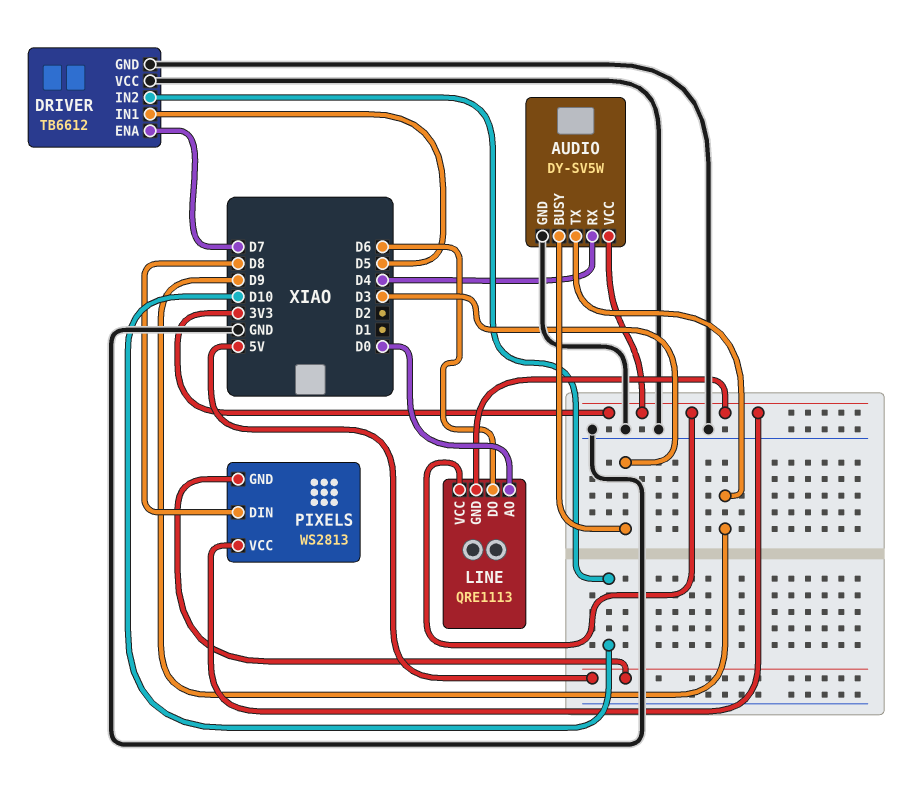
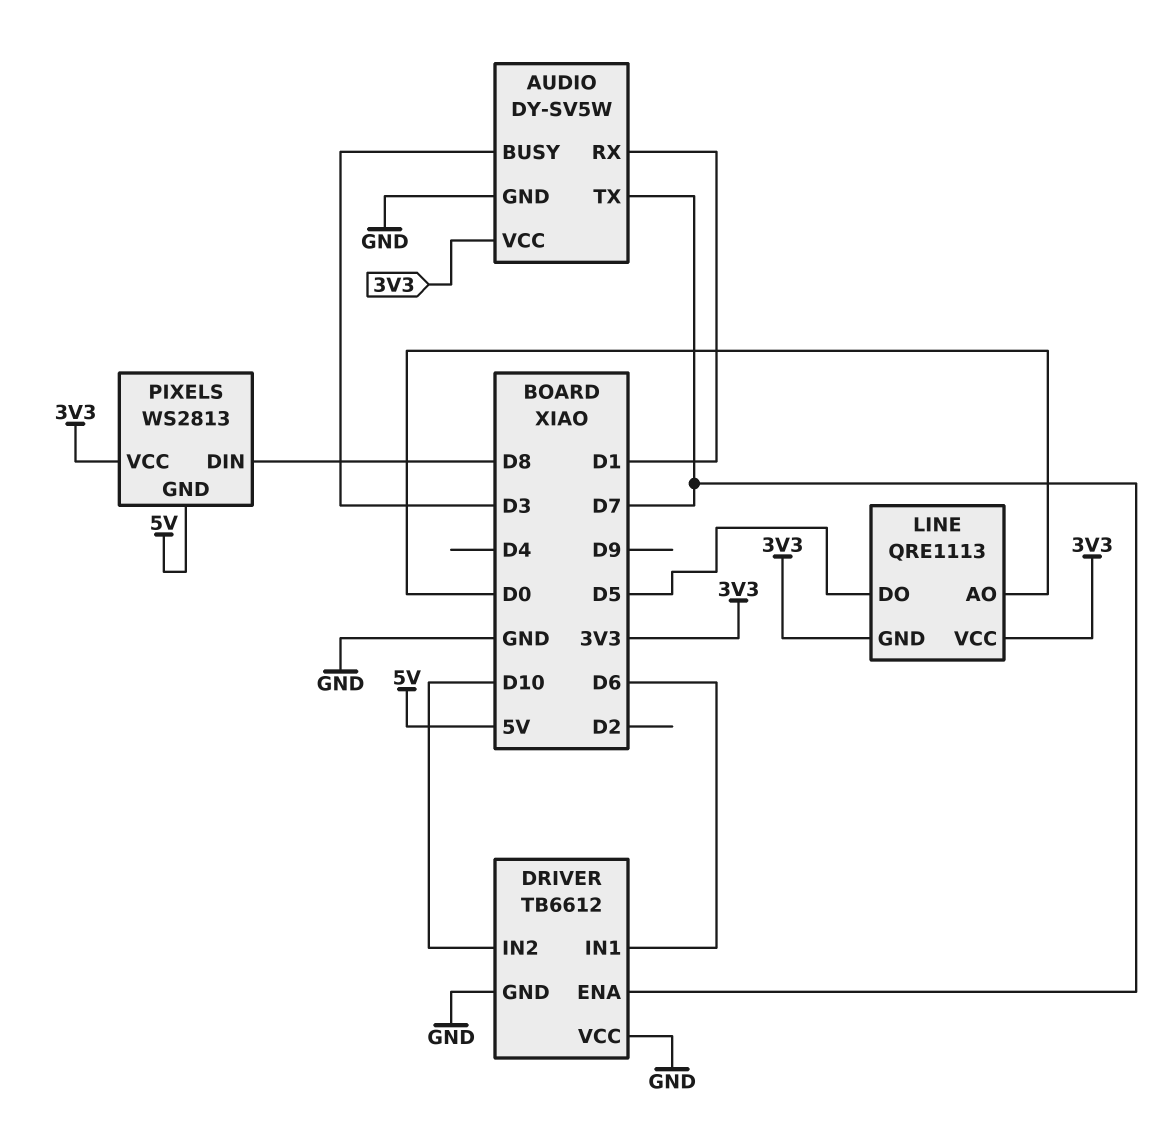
AUDIO pin RX: D4 -> D1
AUDIO pin TX: D9 -> D7
DRIVER pin IN1: D5 -> D6
LINE pin DO: D6 -> D5

